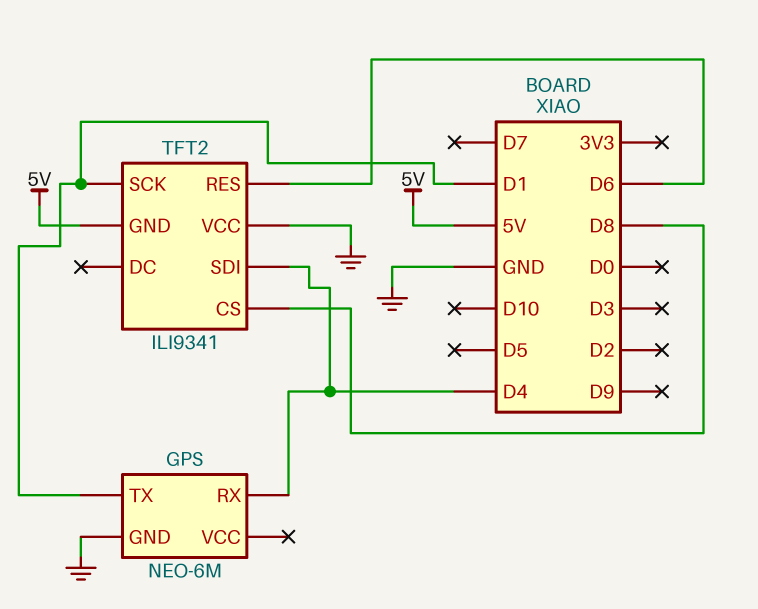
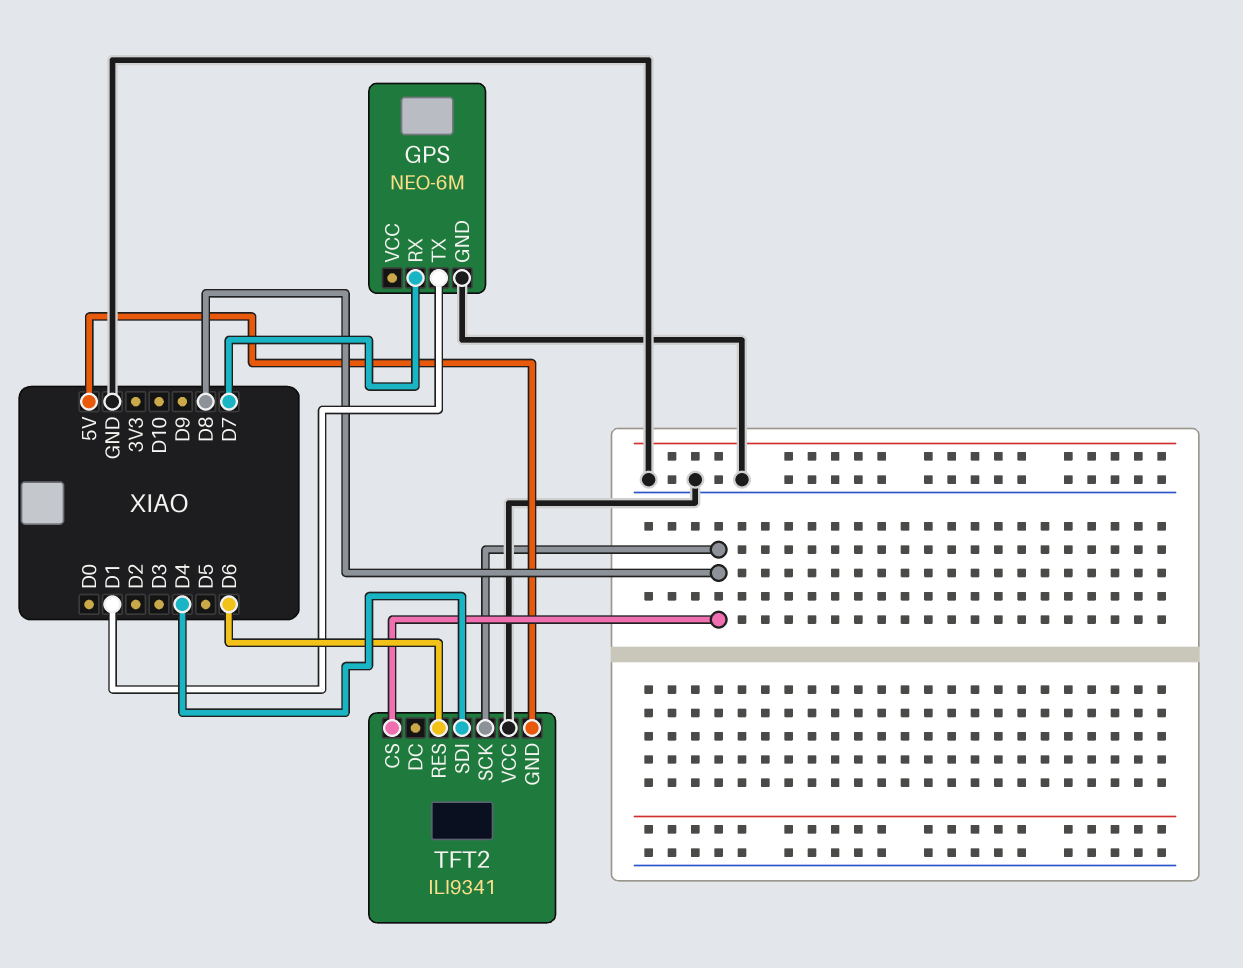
GPS pin RX: D4 -> D7
TFT2 pin SCK: D1 -> D8

